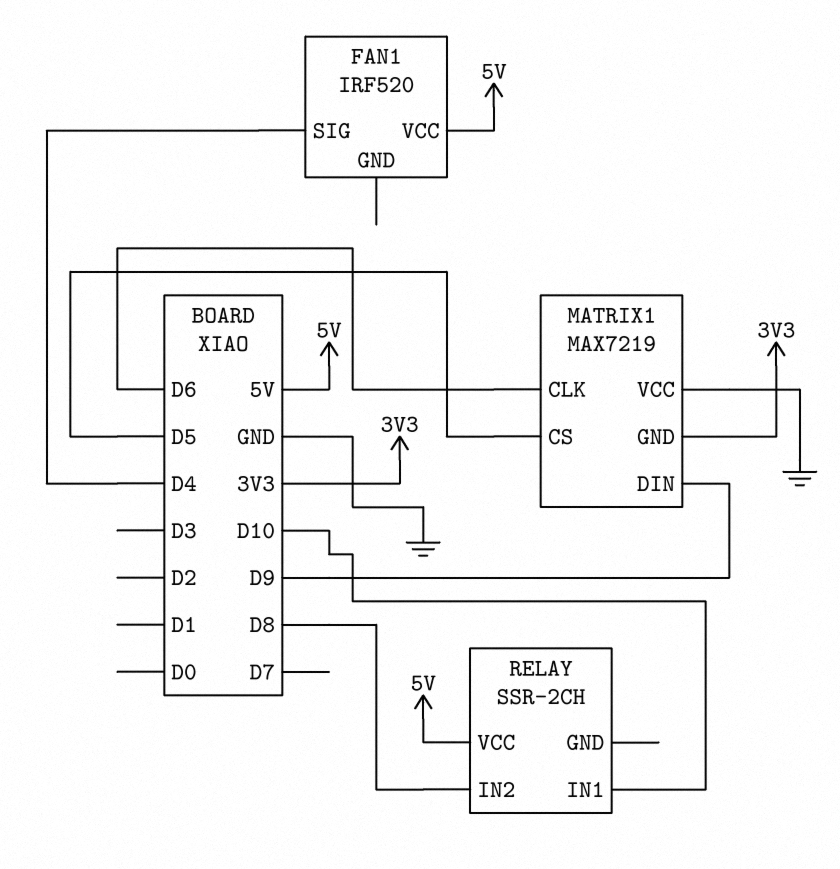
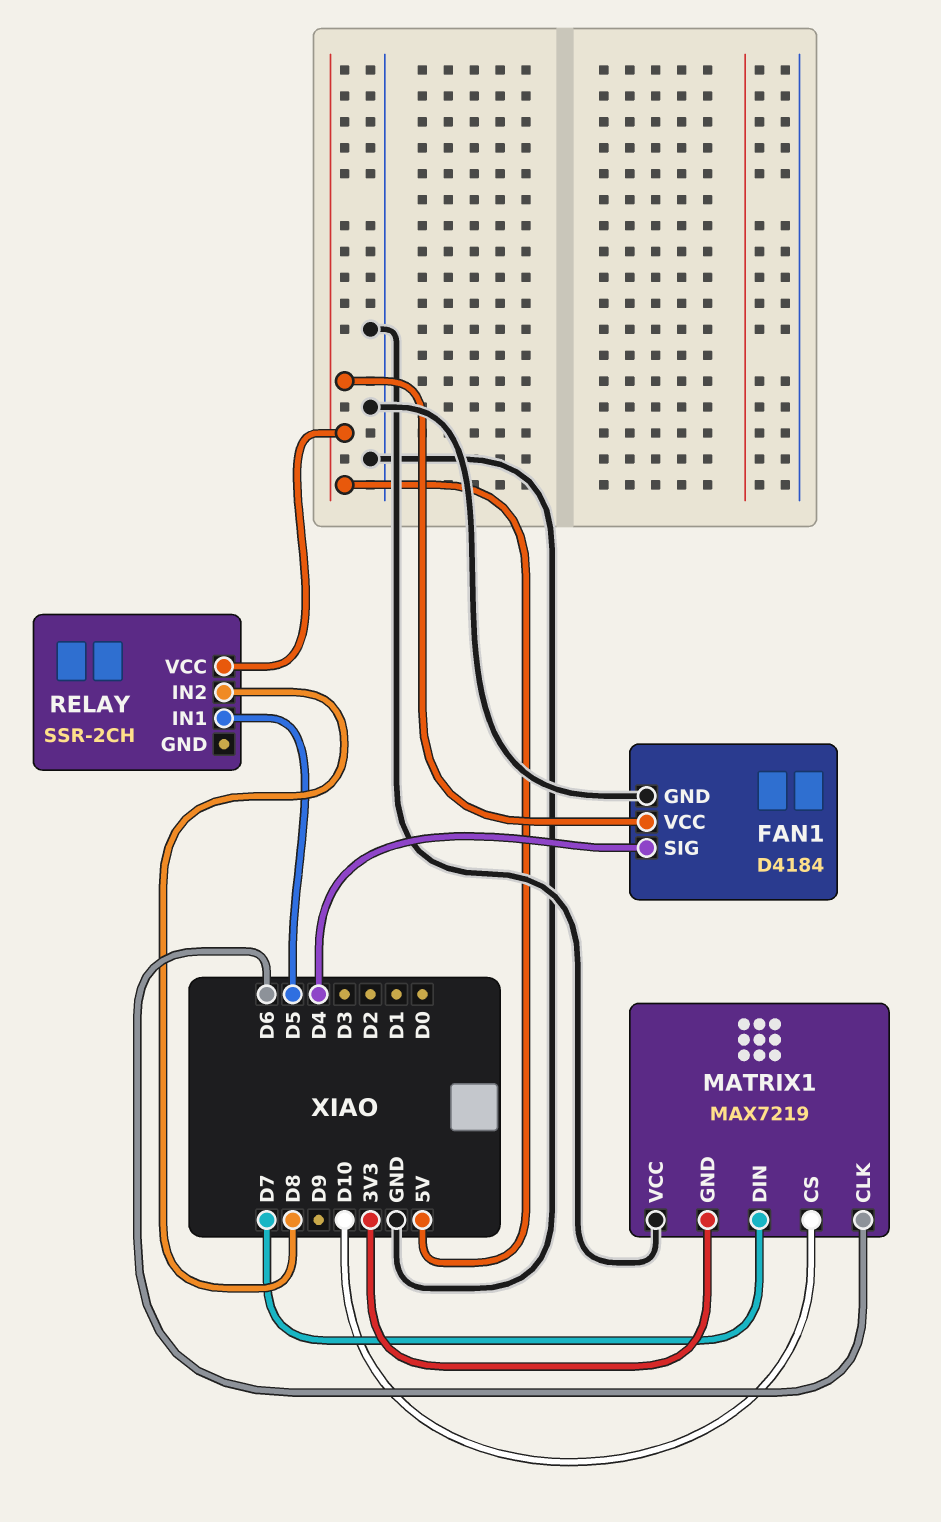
FAN1: IRF520 -> D4184
FAN1 pin GND: none -> GND
MATRIX1 pin CS: D5 -> D10
MATRIX1 pin DIN: D9 -> D7
RELAY pin IN1: D10 -> D5

